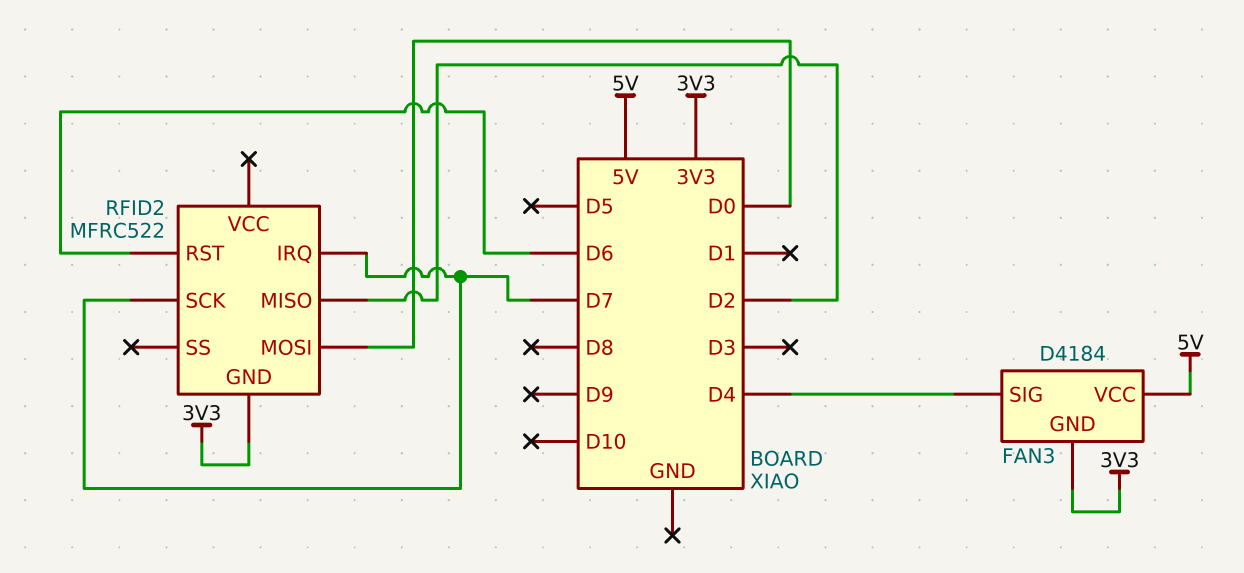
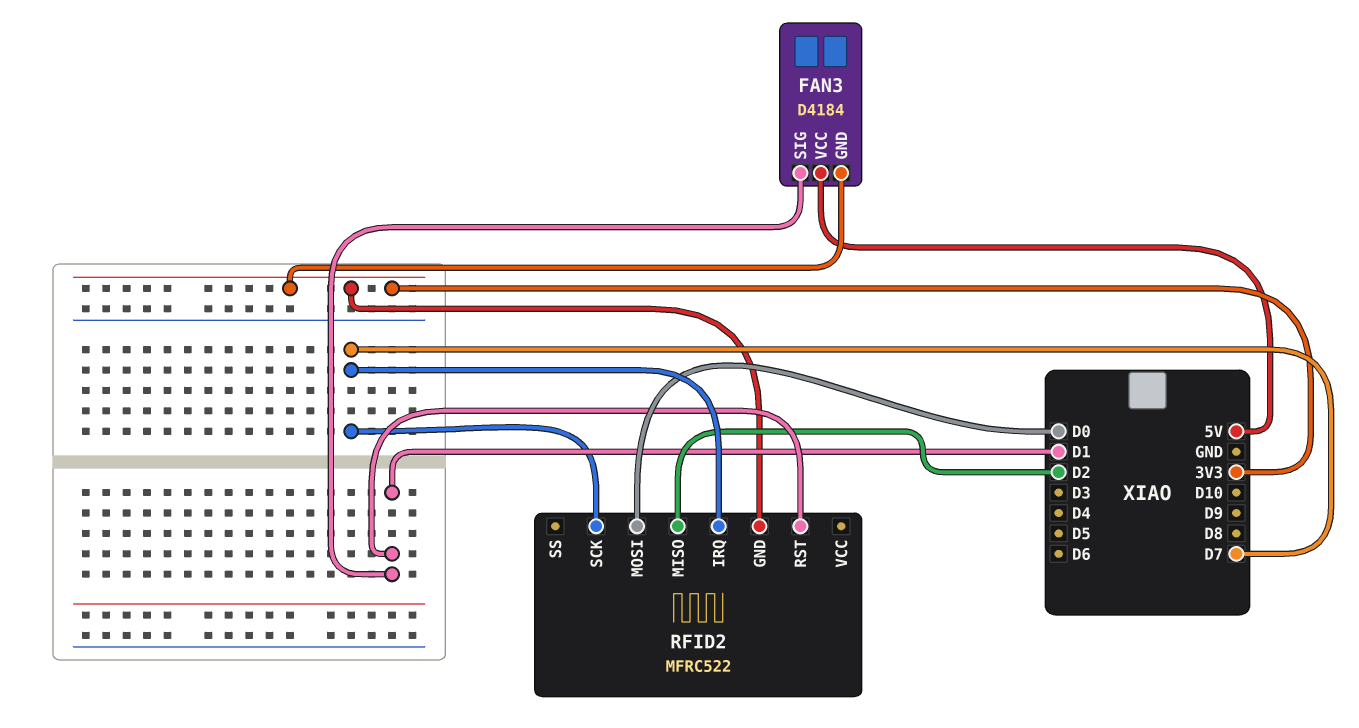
FAN3 pin SIG: D4 -> D1
RFID2 pin RST: D6 -> D1

